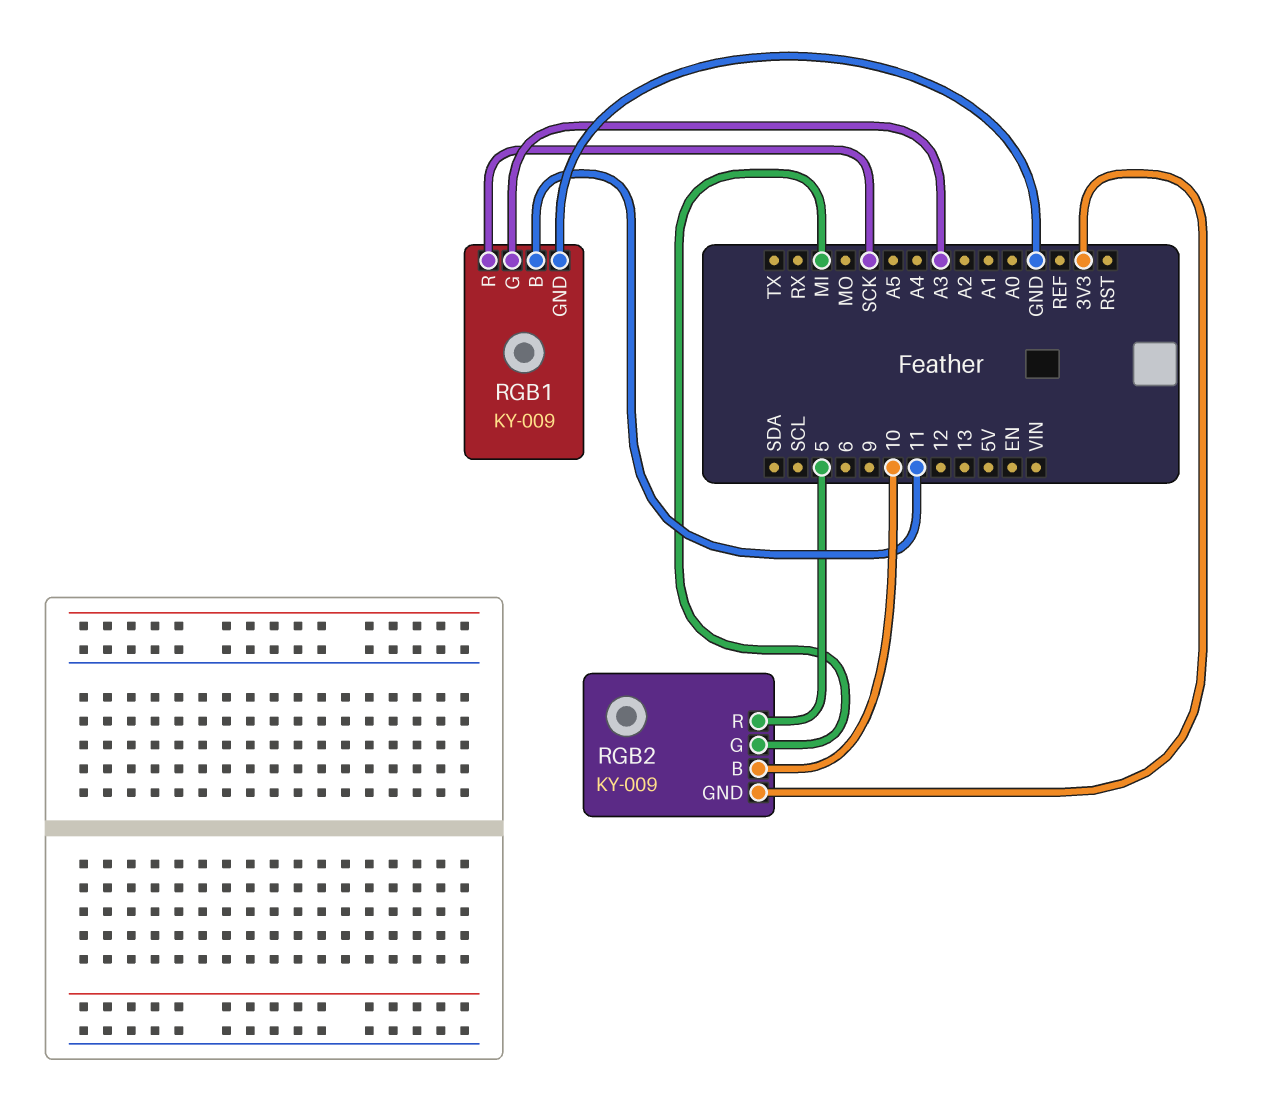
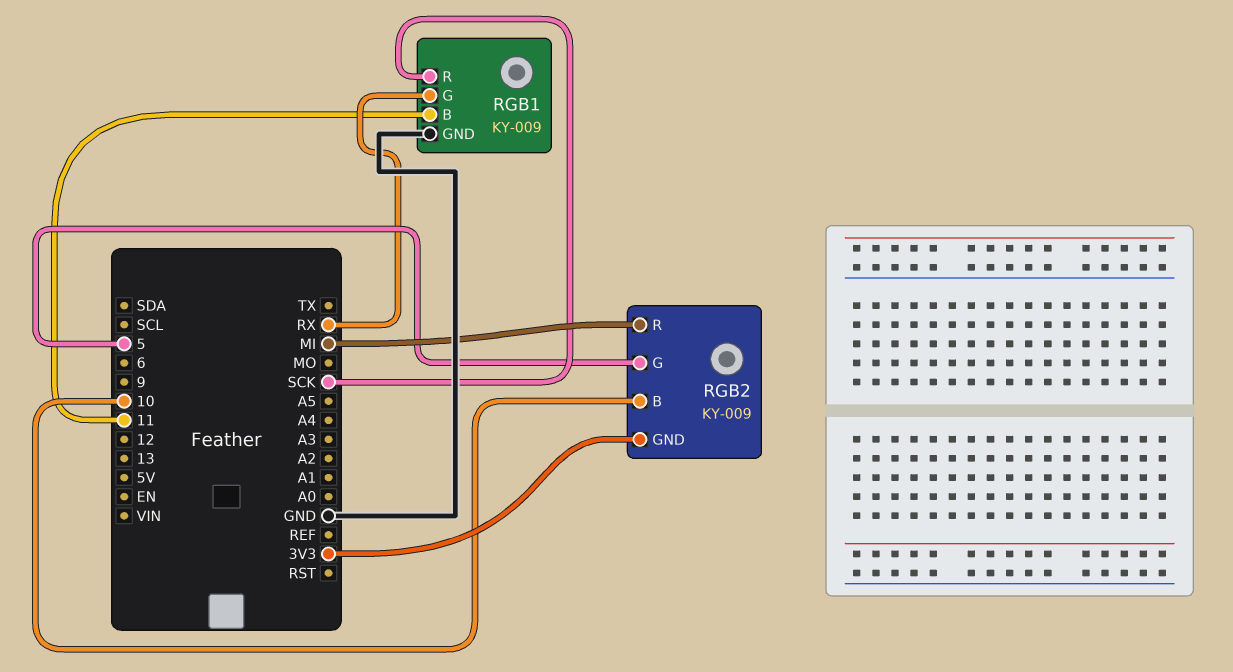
RGB1 pin G: A3 -> RX
RGB2 pin G: MI -> 5
RGB2 pin R: 5 -> MI

